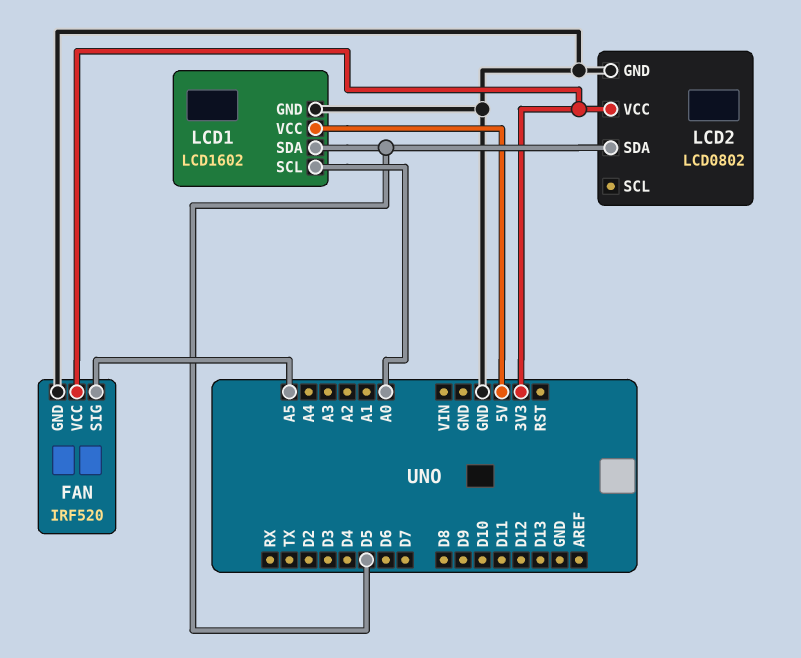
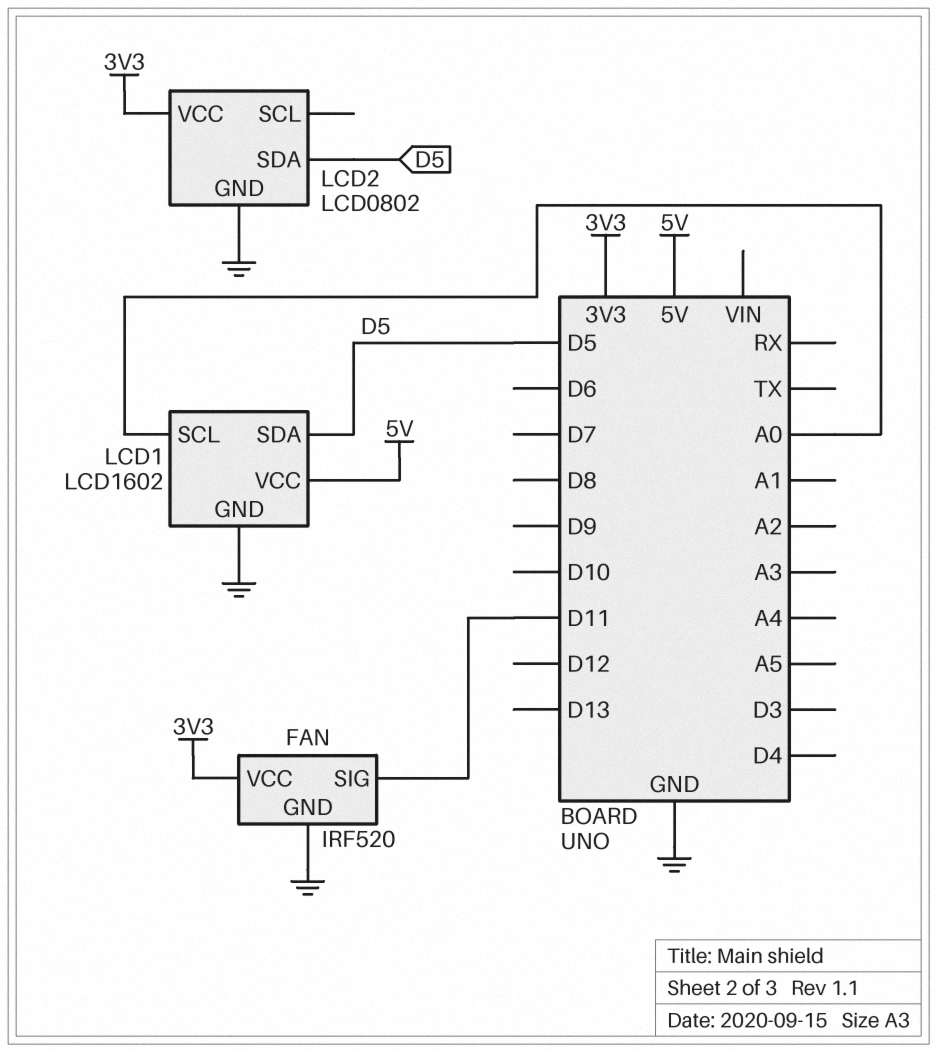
FAN pin SIG: A5 -> D11

